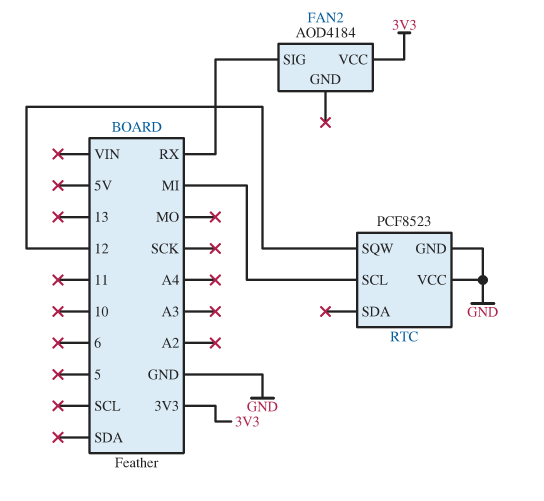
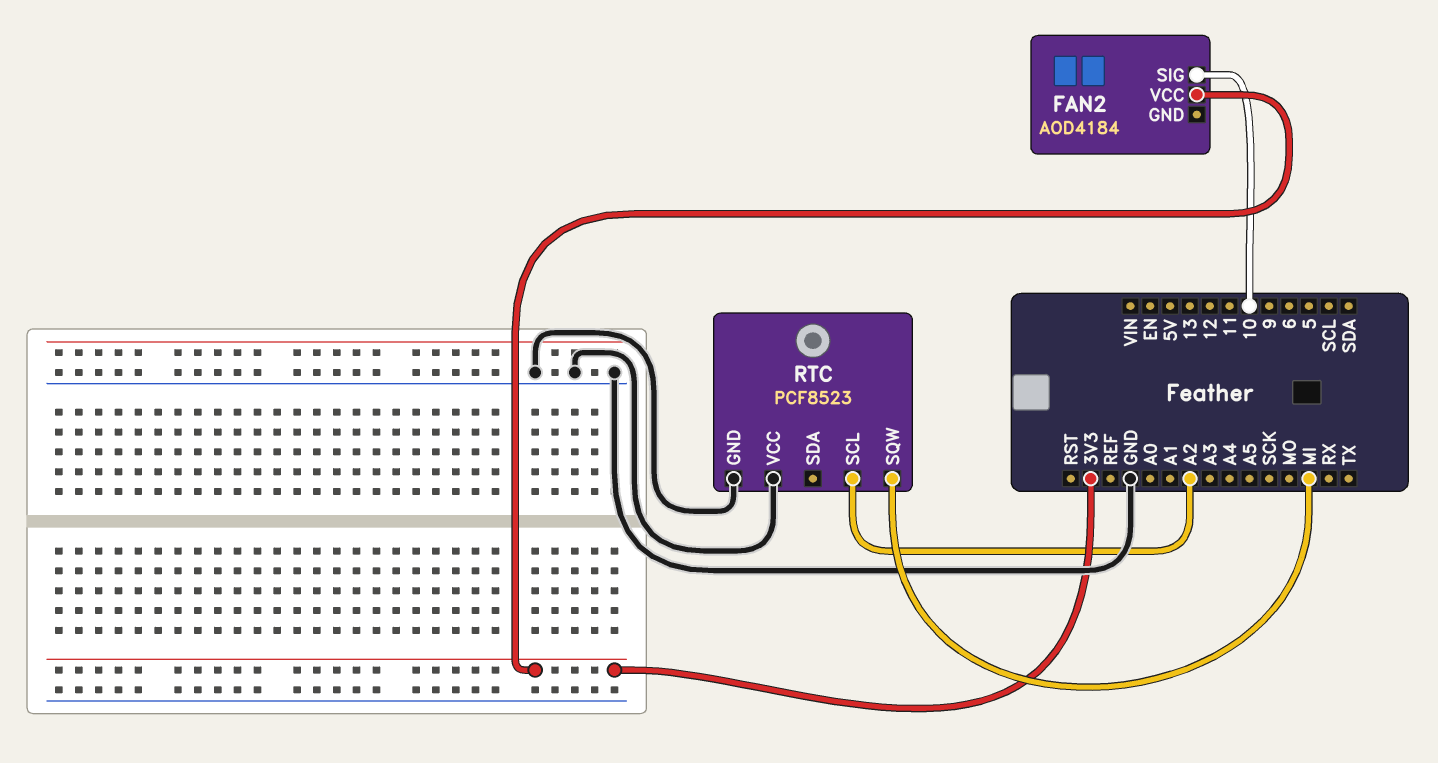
FAN2 pin SIG: RX -> 10
RTC pin SCL: MI -> A2
RTC pin SQW: 12 -> MI

